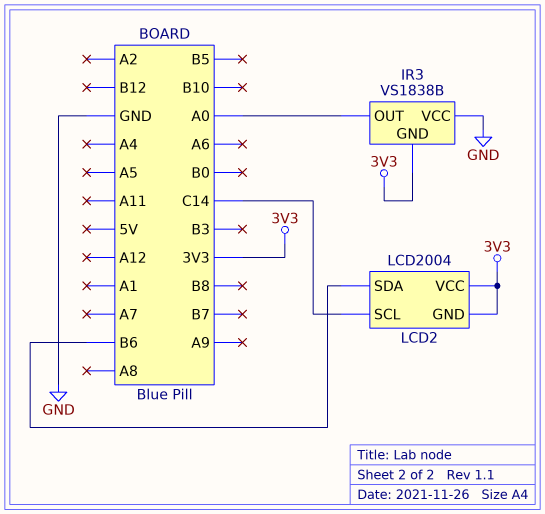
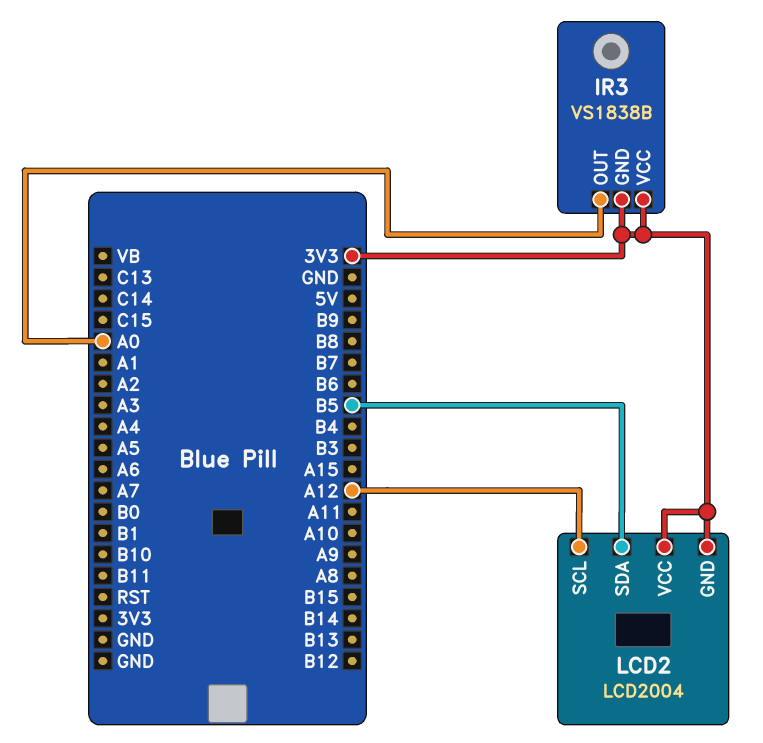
IR3 pin VCC: GND -> 3V3
LCD2 pin SCL: C14 -> A12
LCD2 pin SDA: B6 -> B5

